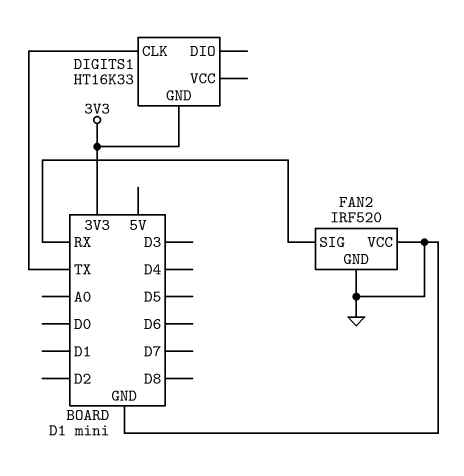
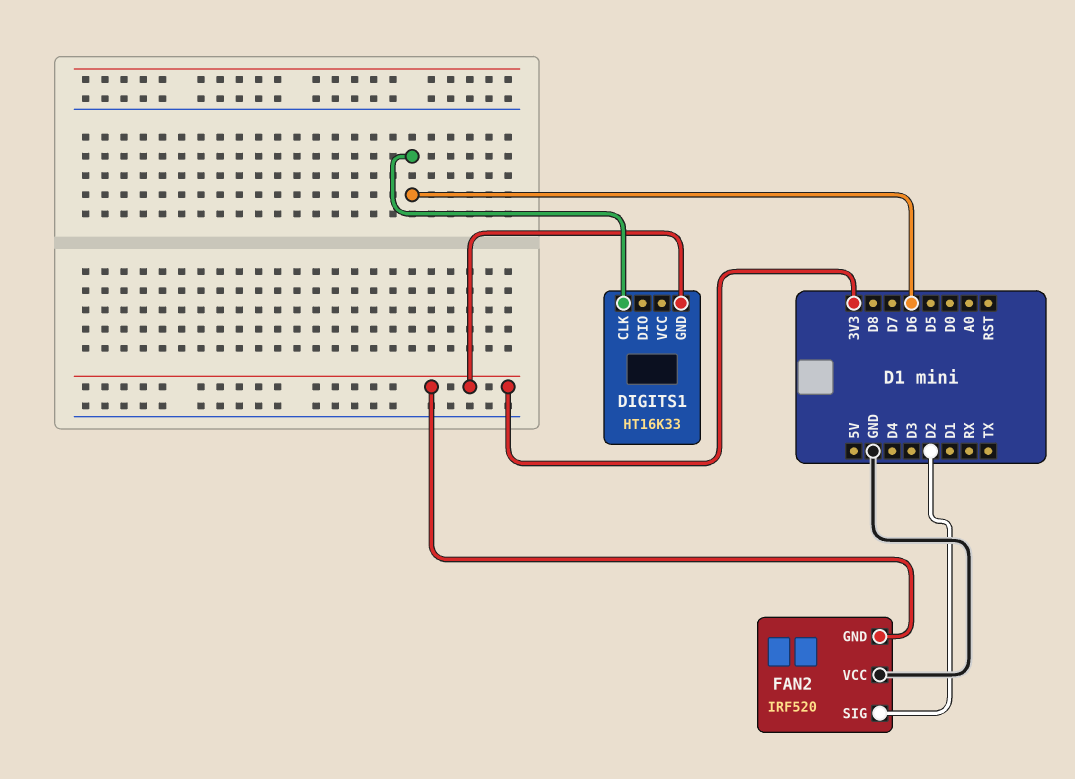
DIGITS1 pin CLK: TX -> D6
FAN2 pin GND: GND -> 3V3
FAN2 pin SIG: RX -> D2

